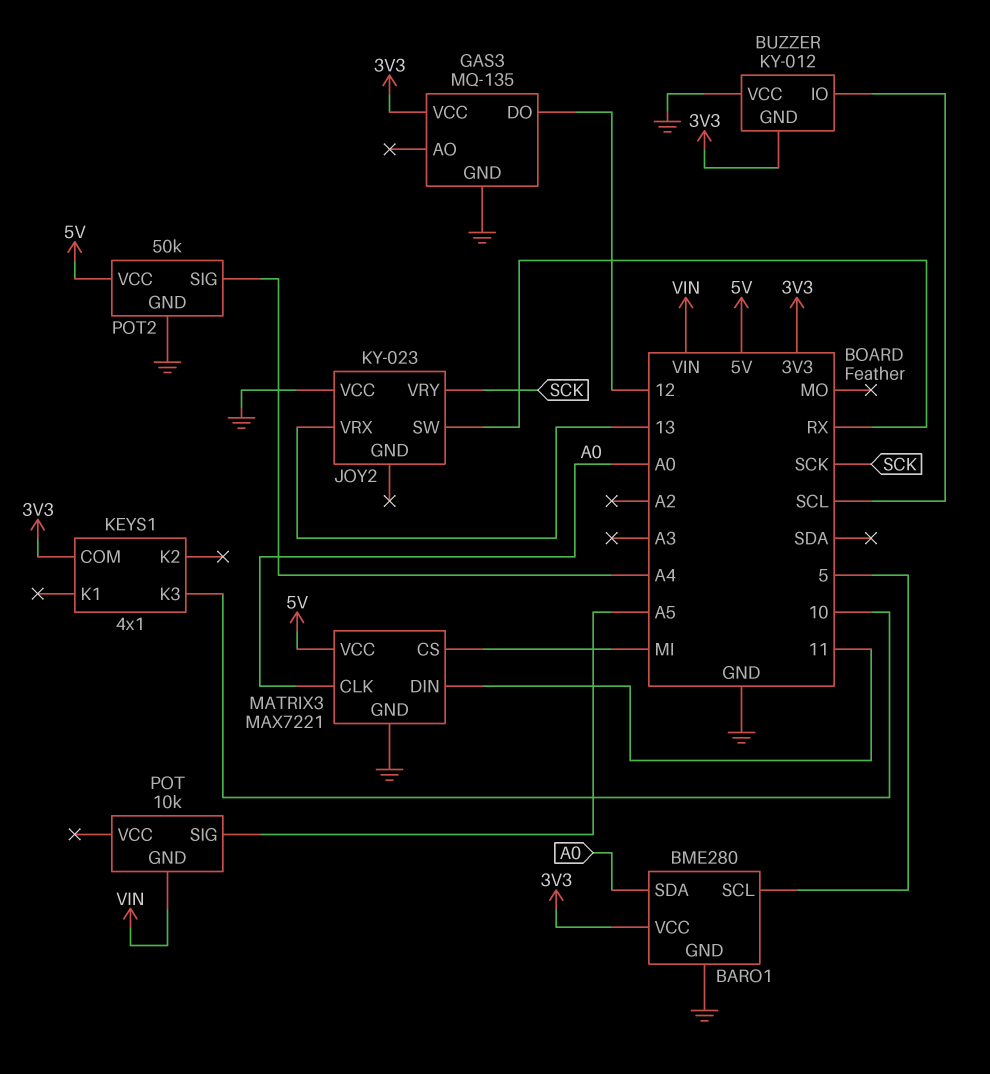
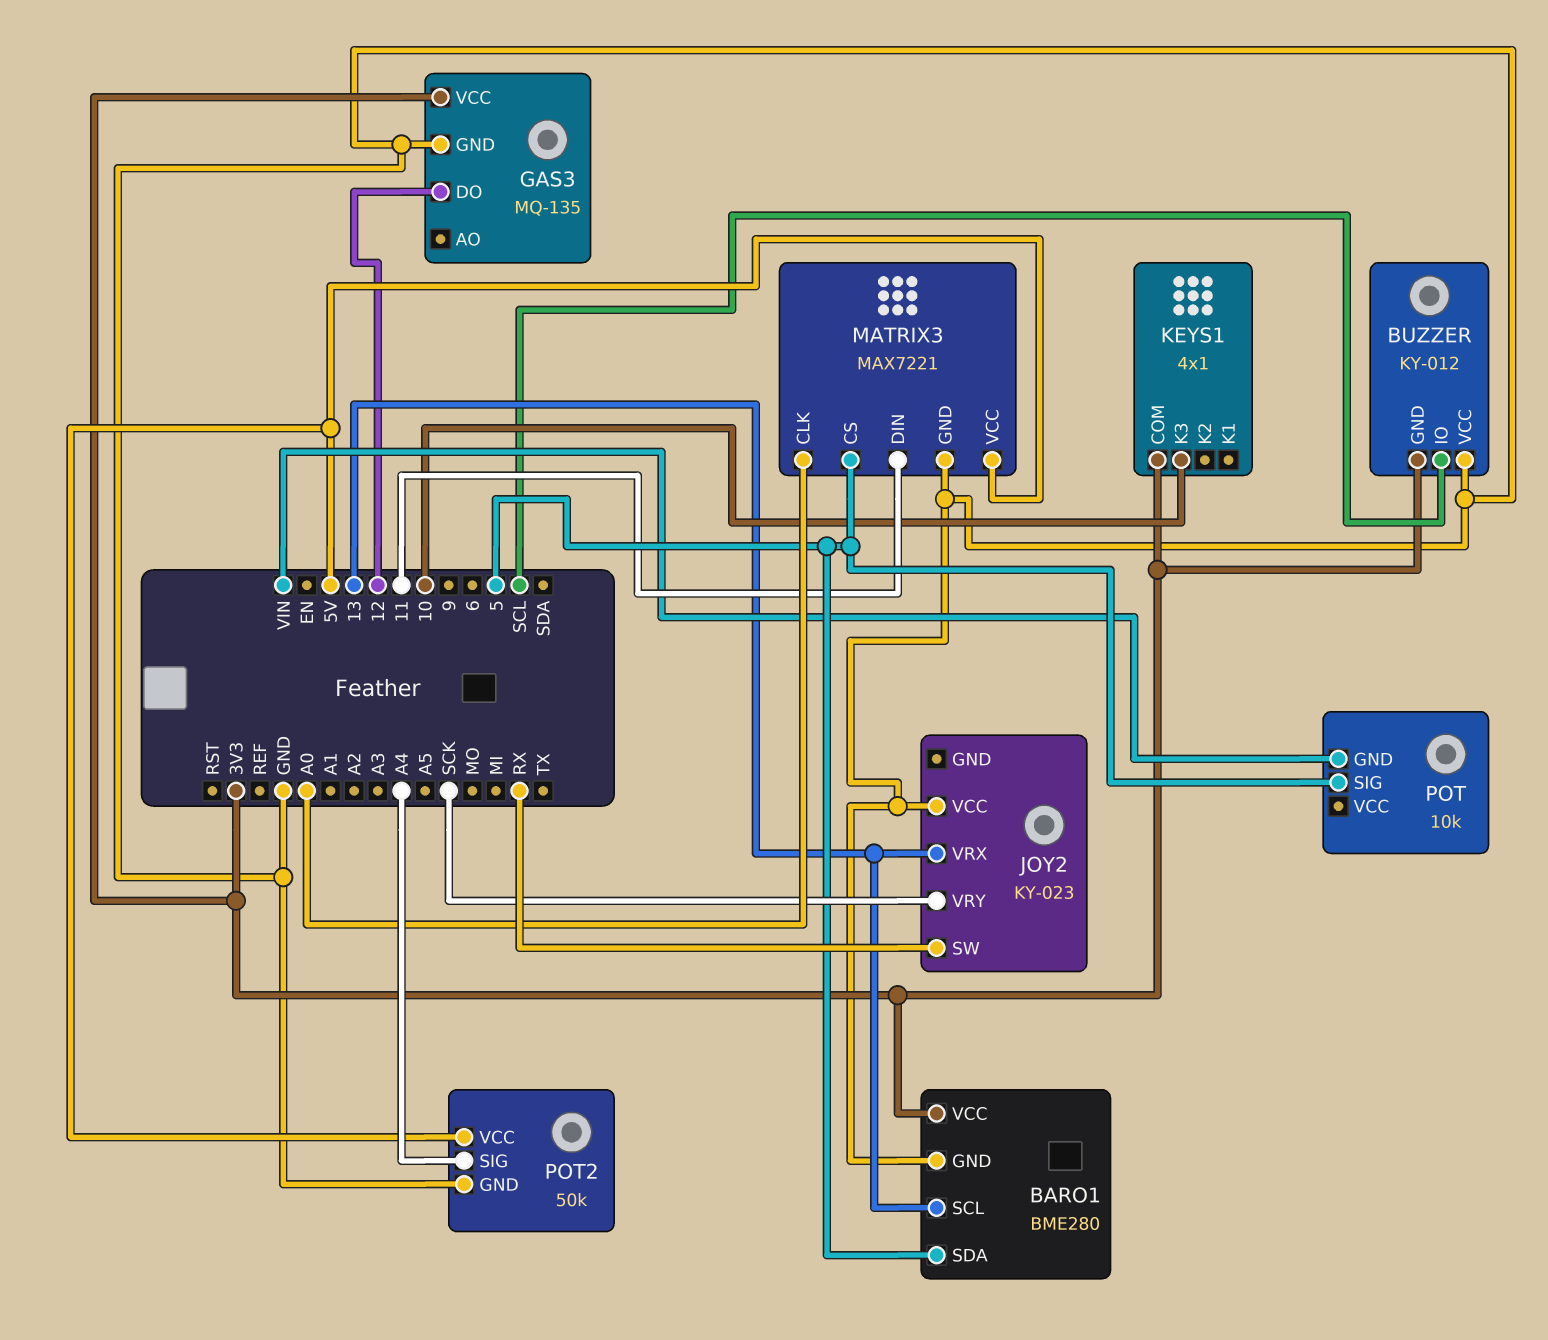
BARO1 pin SCL: 5 -> 13
BARO1 pin SDA: A0 -> 5
MATRIX3 pin CS: MI -> 5
POT pin SIG: A5 -> 5

